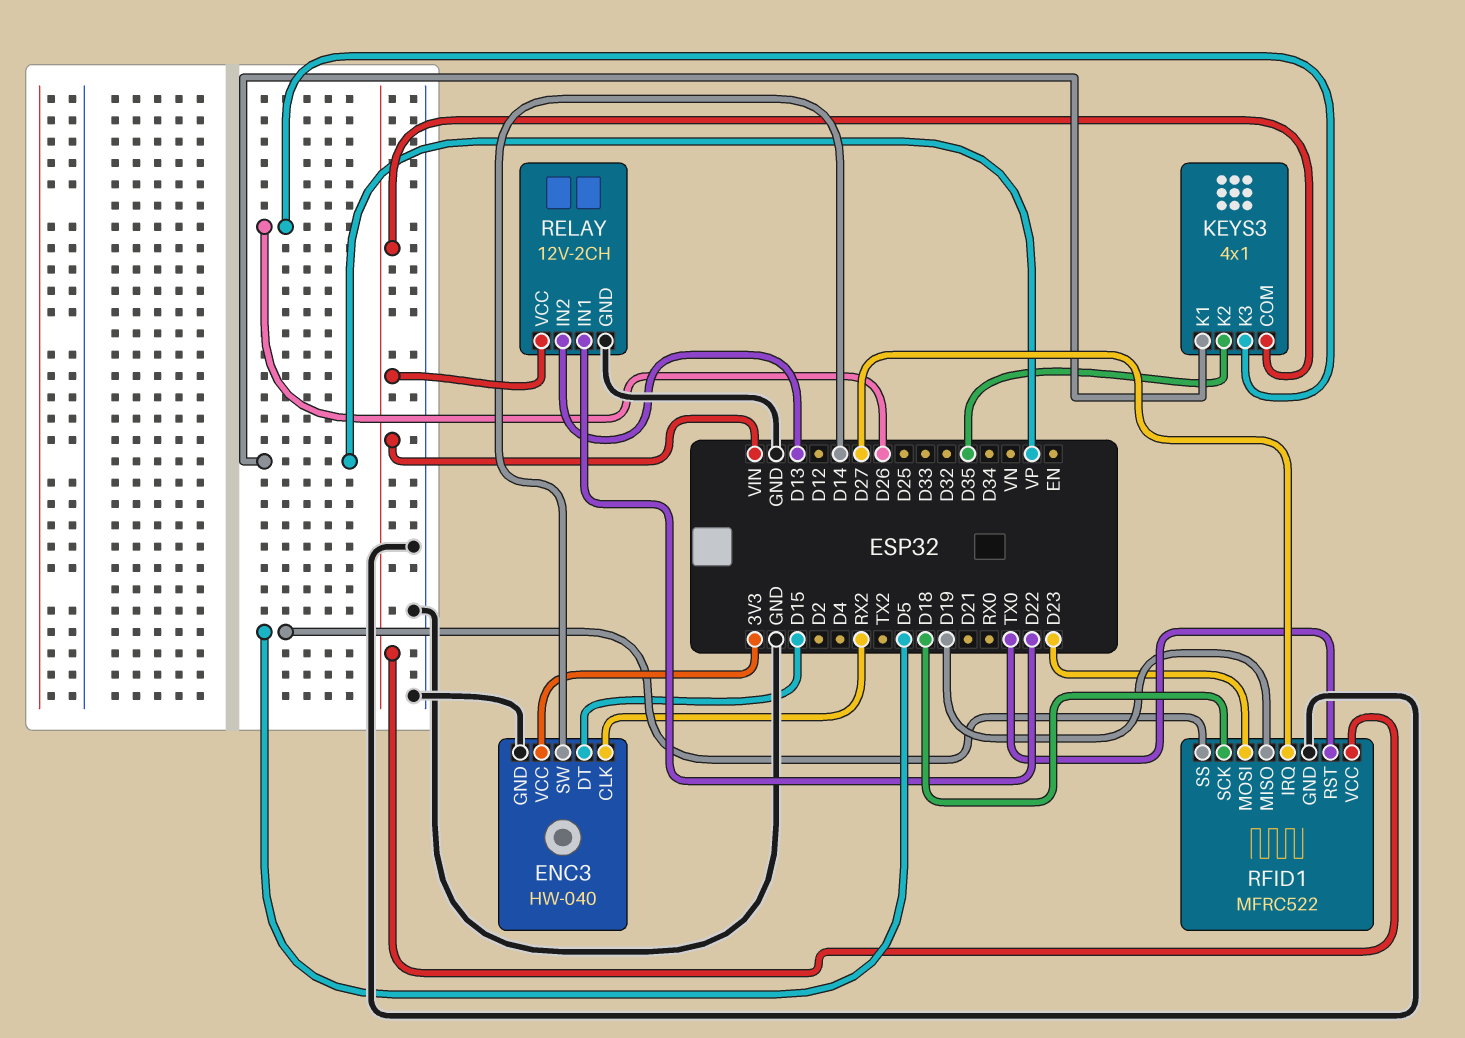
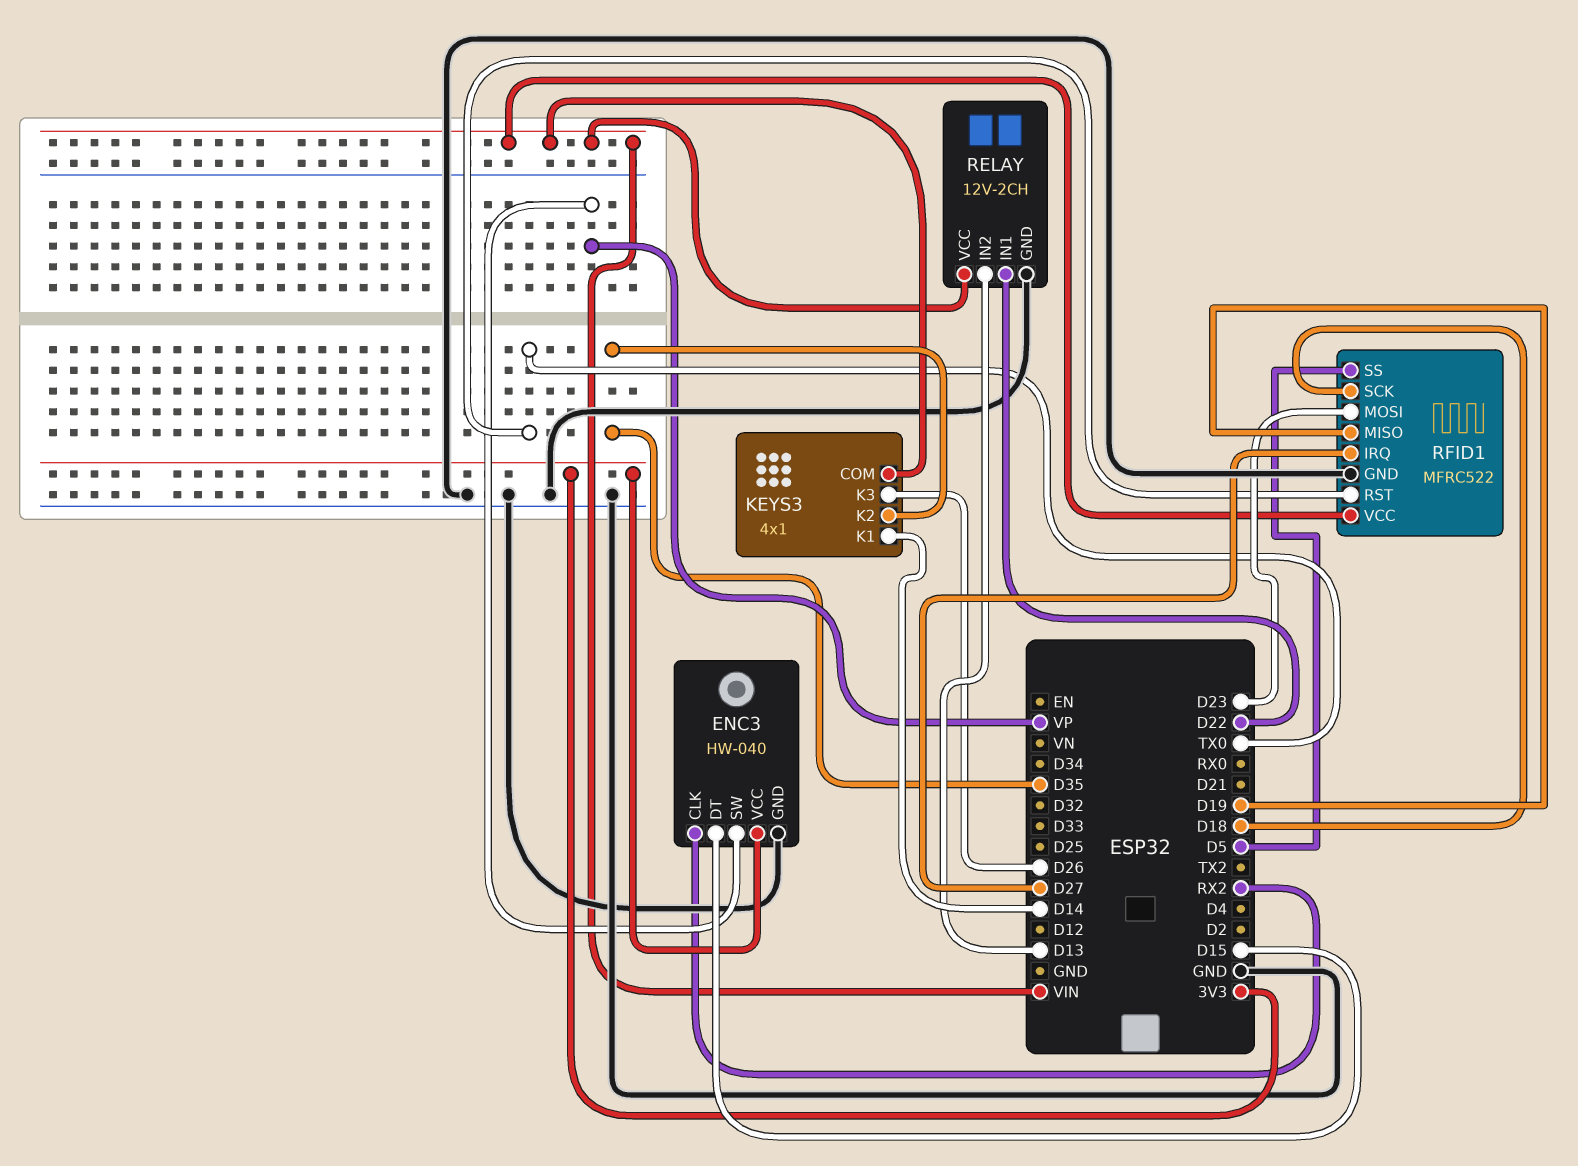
ENC3 pin SW: D14 -> VP
KEYS3 pin K1: VP -> D14

